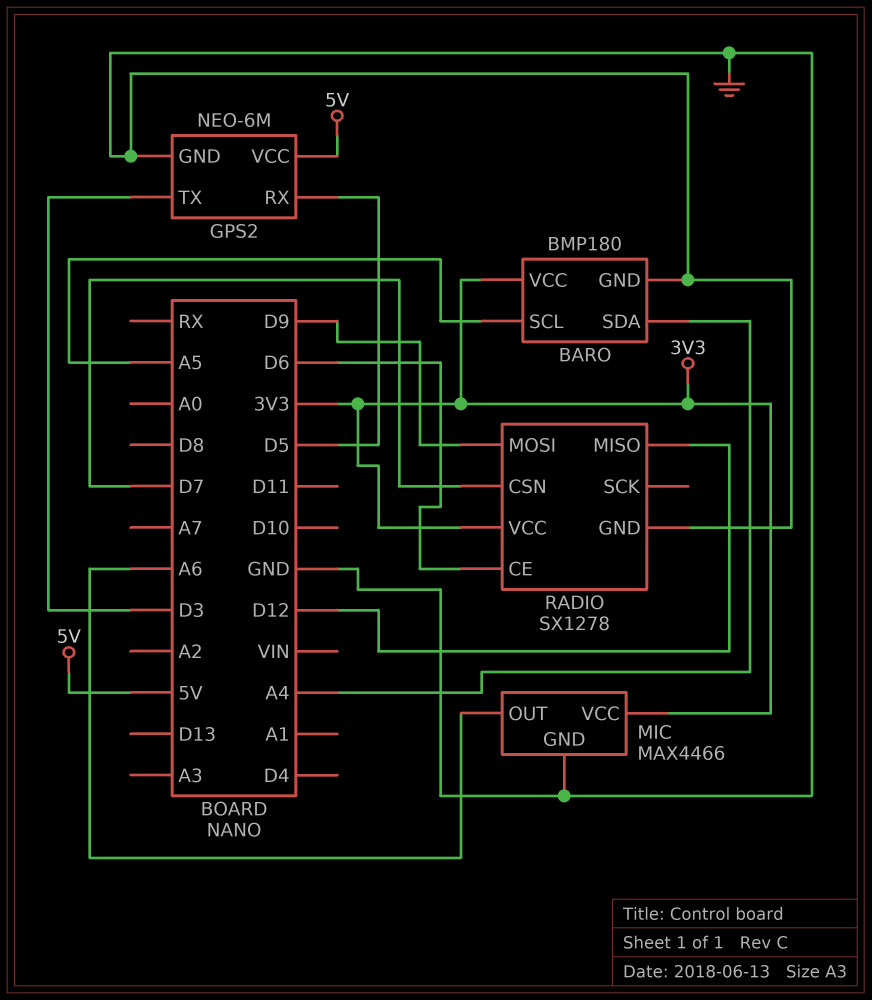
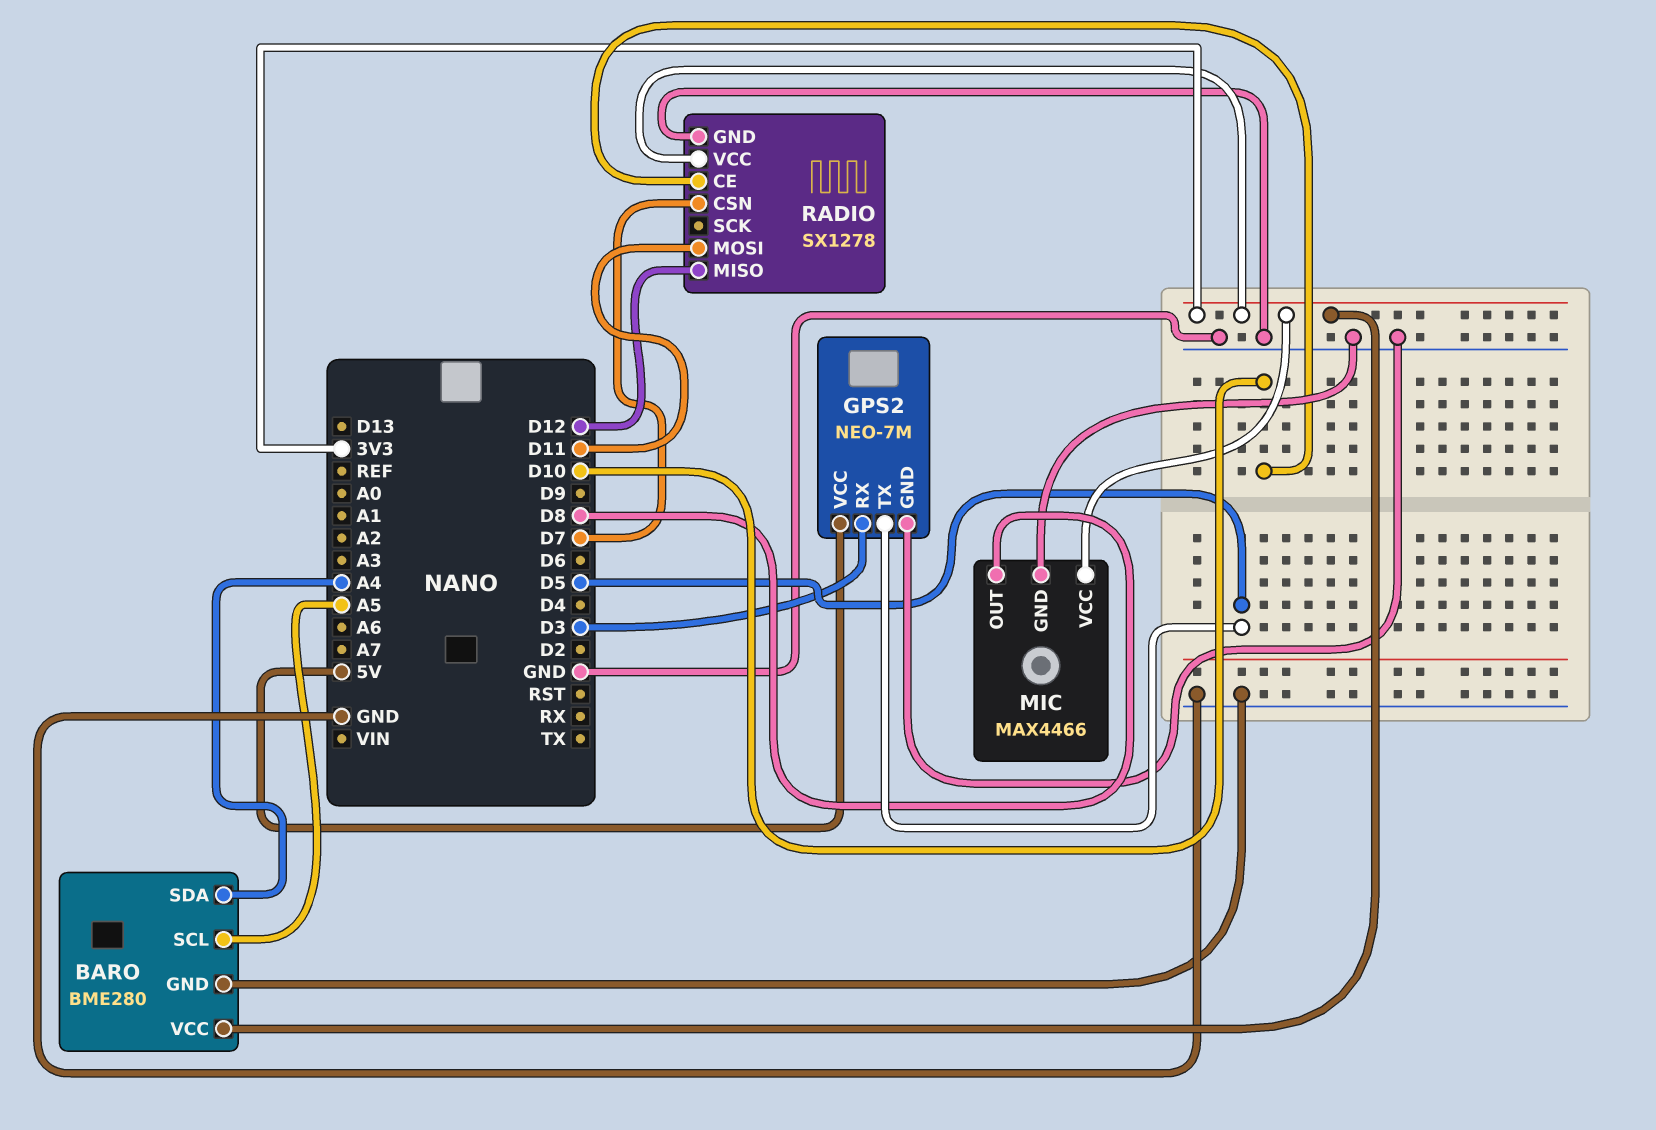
BARO: BMP180 -> BME280
GPS2: NEO-6M -> NEO-7M
GPS2 pin RX: D5 -> D3
GPS2 pin TX: D3 -> D5
MIC pin OUT: A6 -> D8
RADIO pin CE: D6 -> D10
RADIO pin MOSI: D9 -> D11

